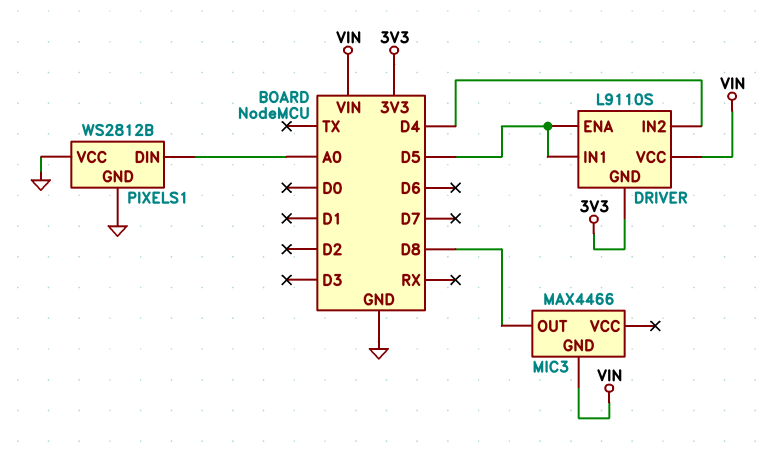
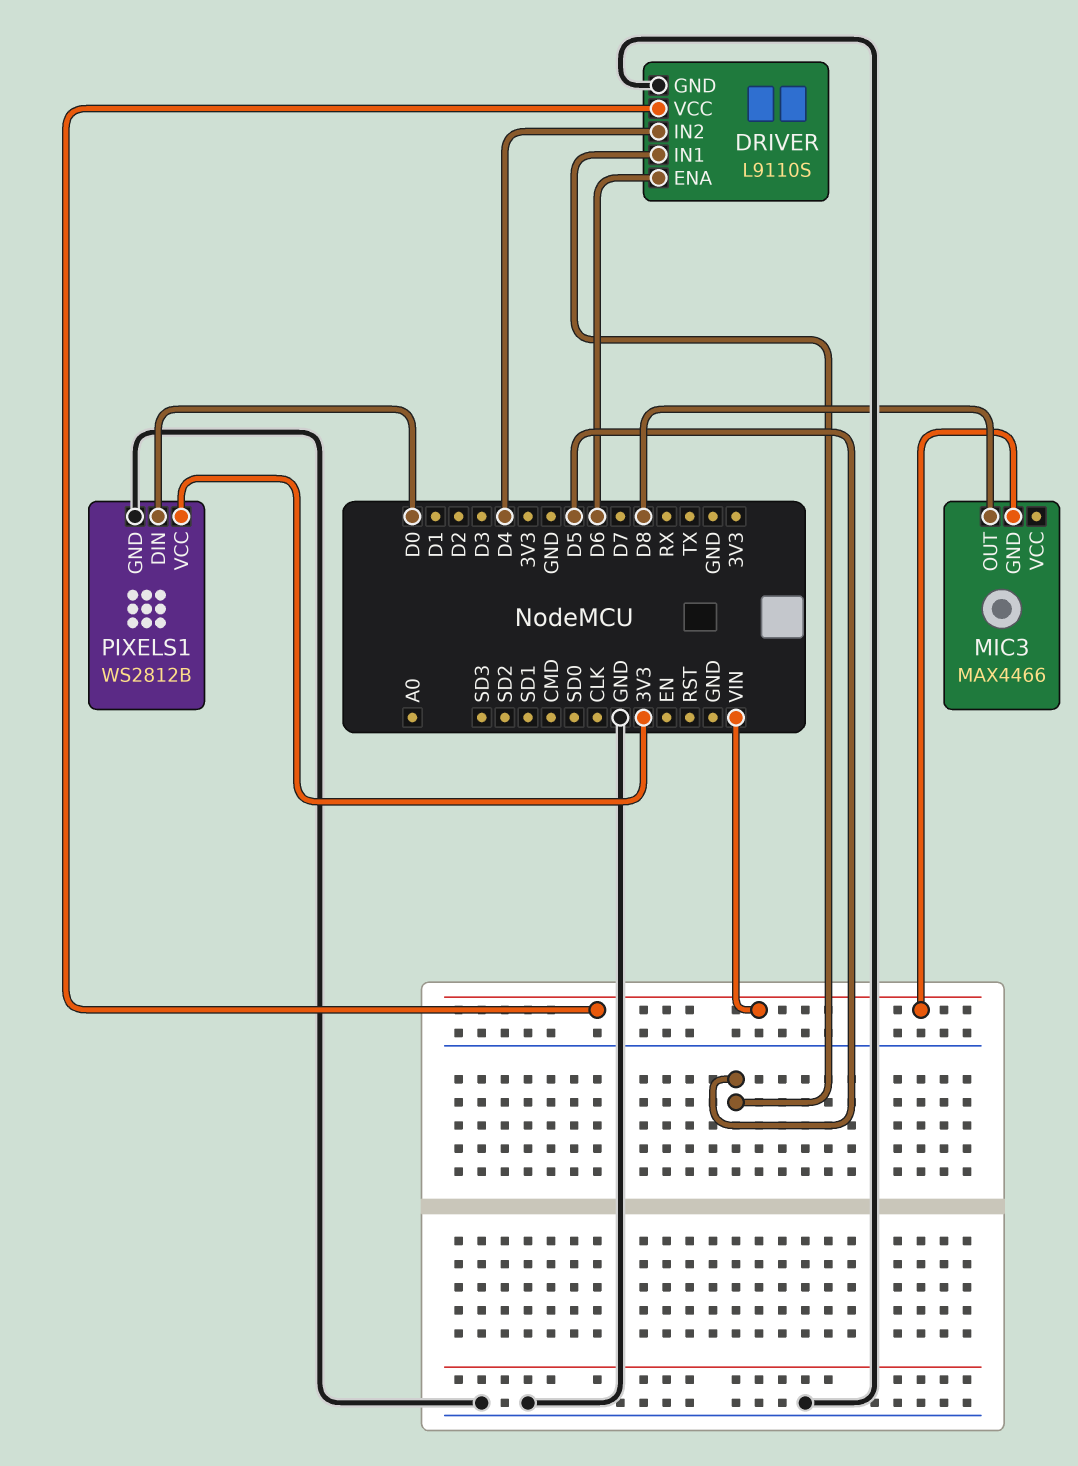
DRIVER pin ENA: D5 -> D6
DRIVER pin GND: 3V3 -> GND
PIXELS1 pin DIN: A0 -> D0
PIXELS1 pin VCC: GND -> 3V3

